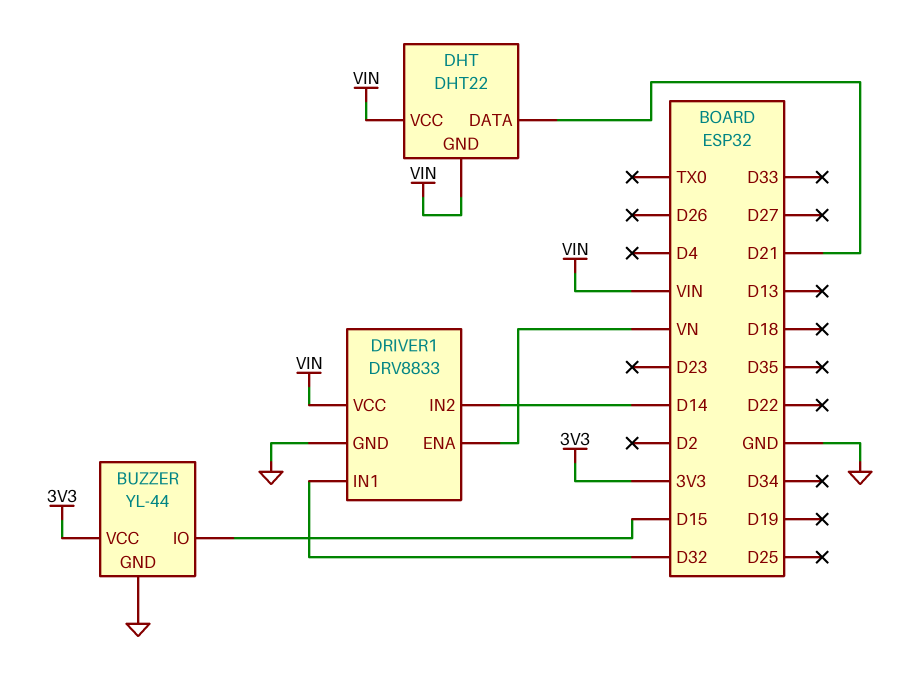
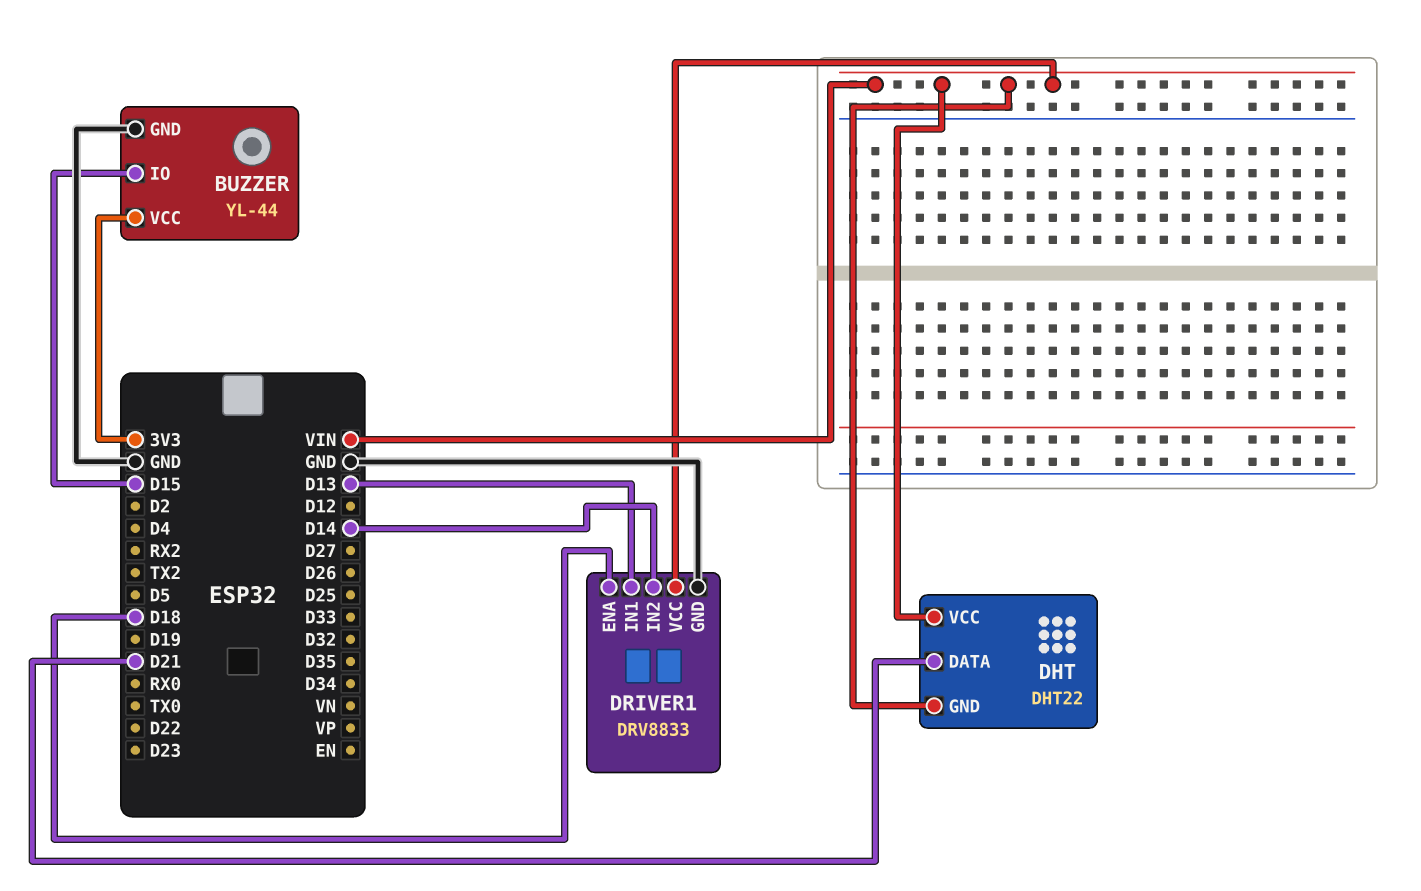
DRIVER1 pin ENA: VN -> D18
DRIVER1 pin IN1: D32 -> D13

